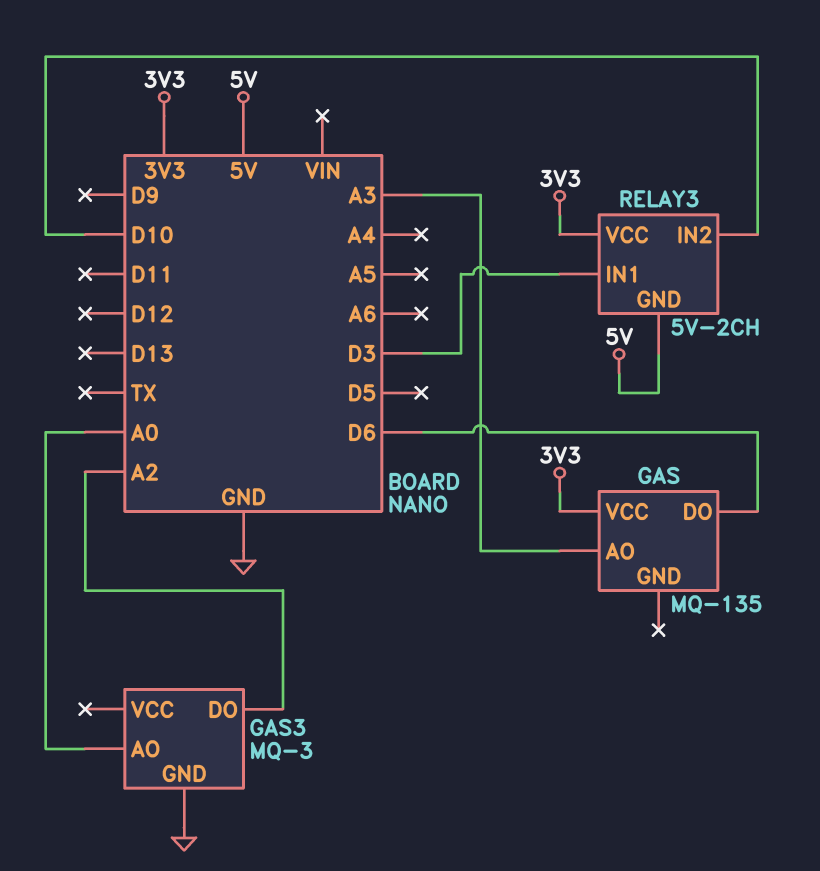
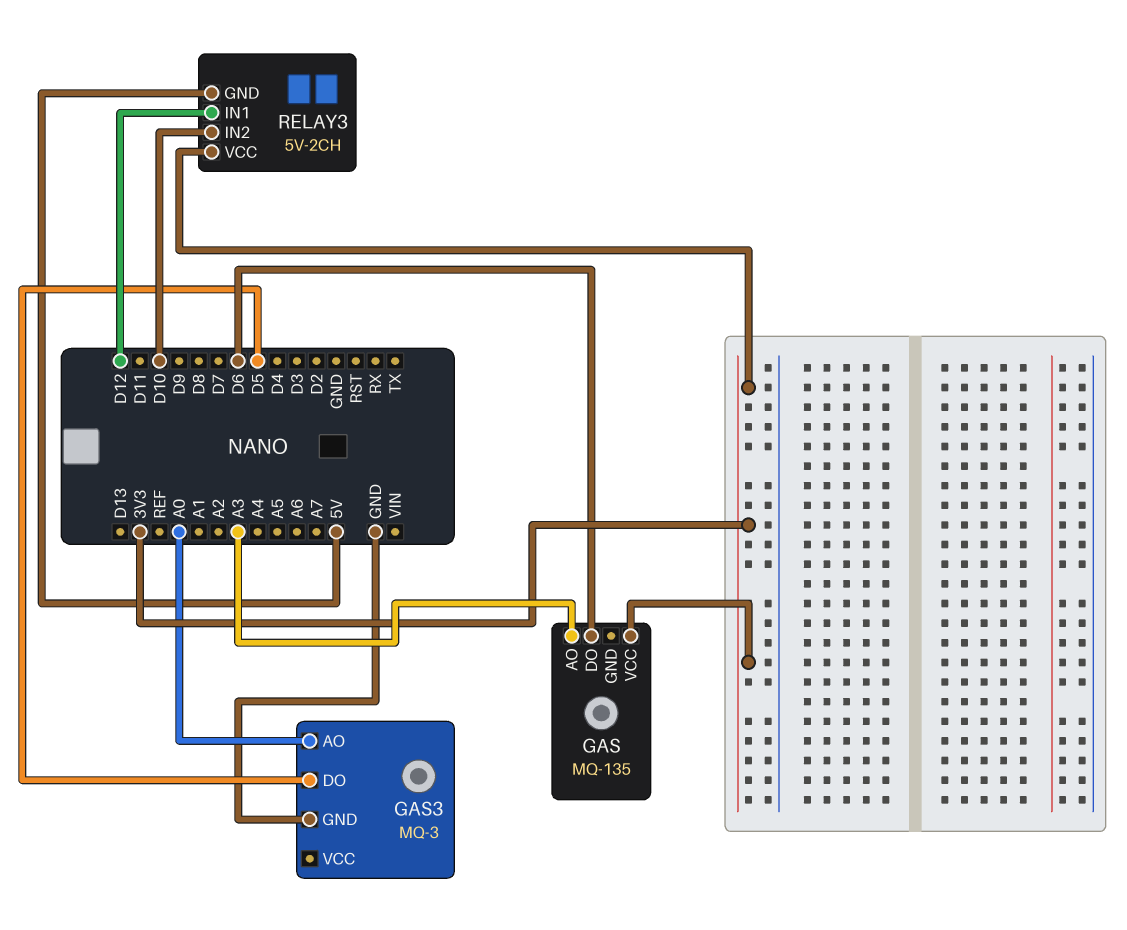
GAS3 pin DO: A2 -> D5
RELAY3 pin IN1: D3 -> D12

